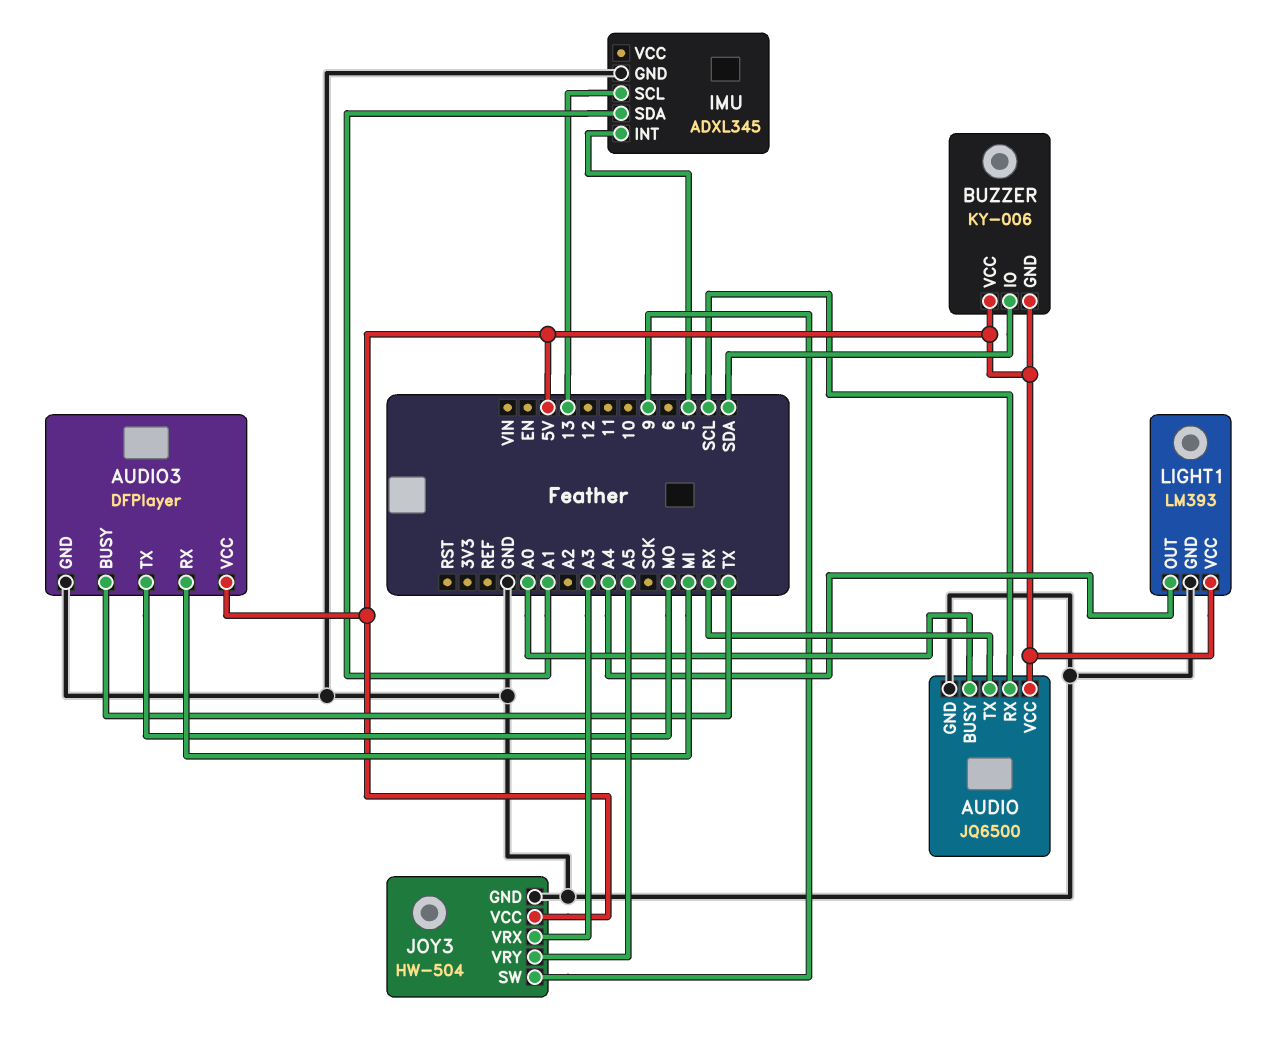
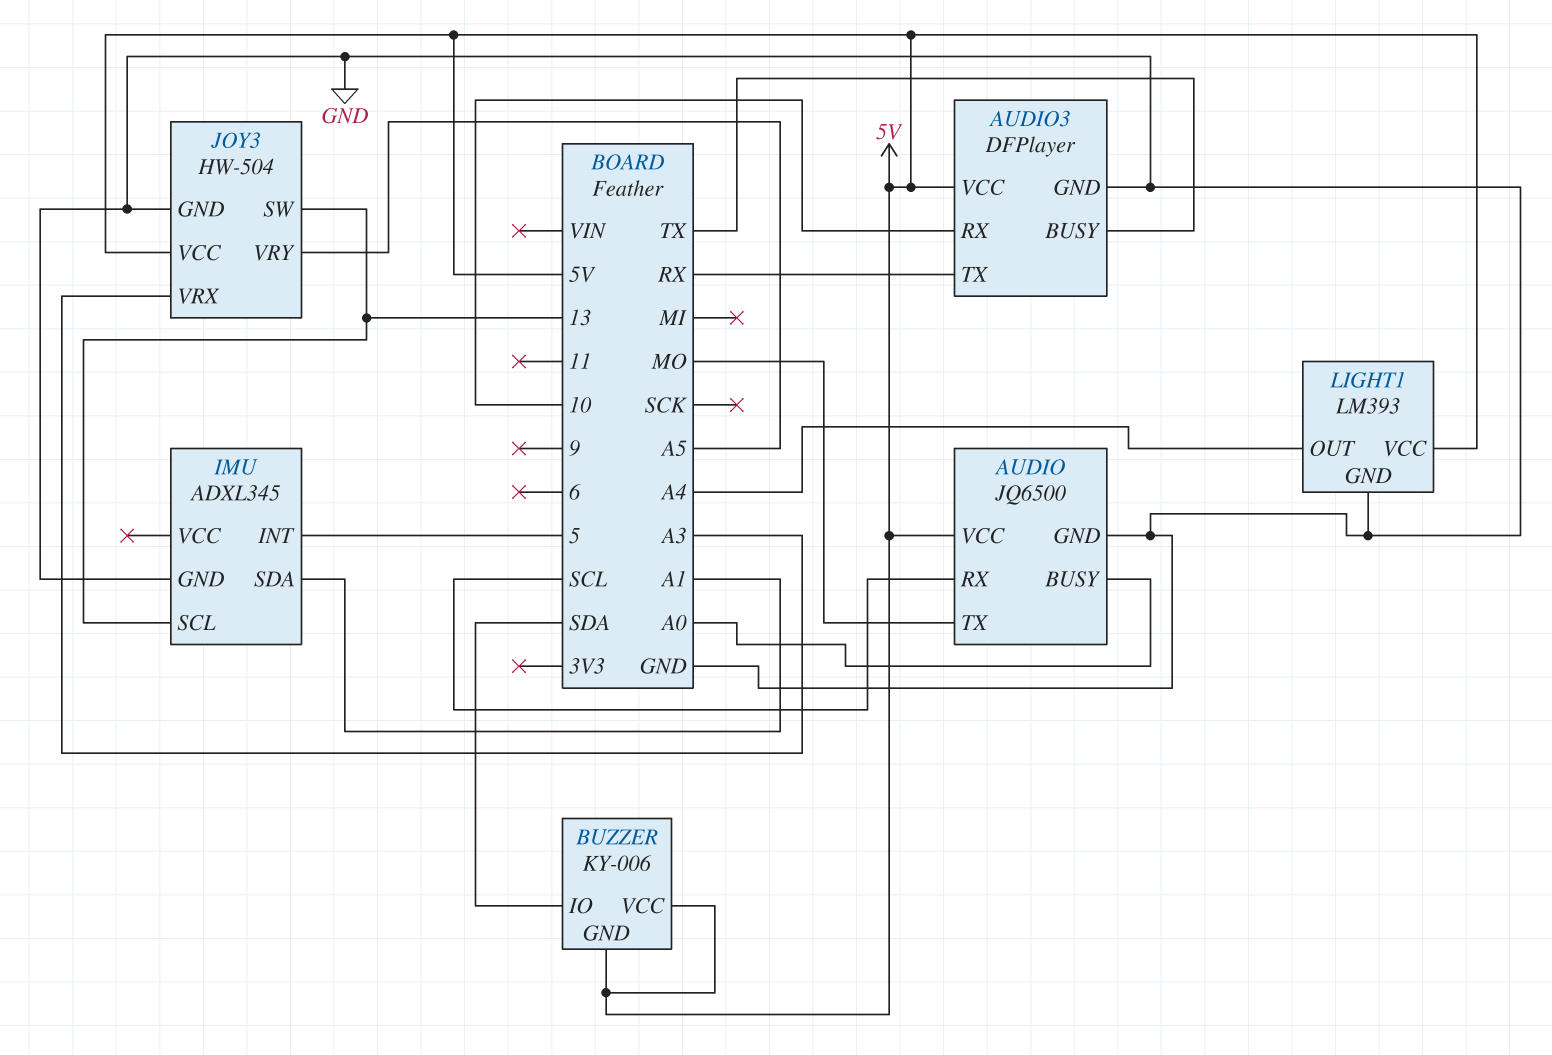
AUDIO pin TX: RX -> MO
AUDIO3 pin RX: MI -> 10
AUDIO3 pin TX: MO -> RX
JOY3 pin SW: 9 -> 13

